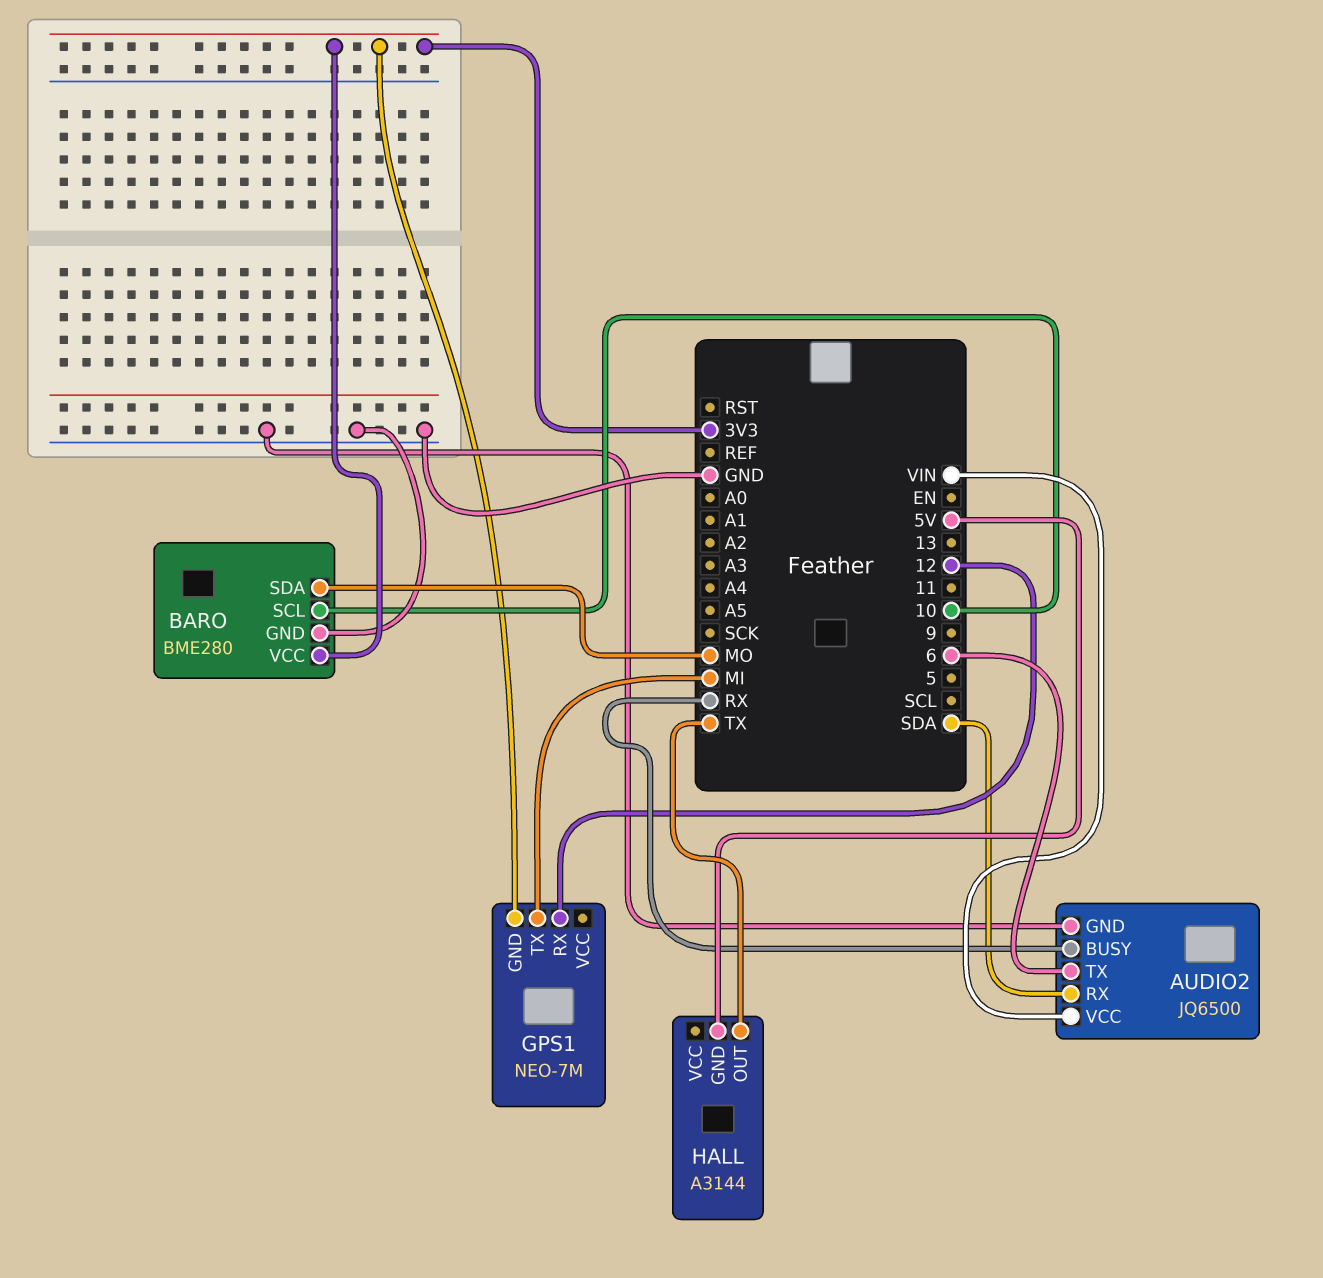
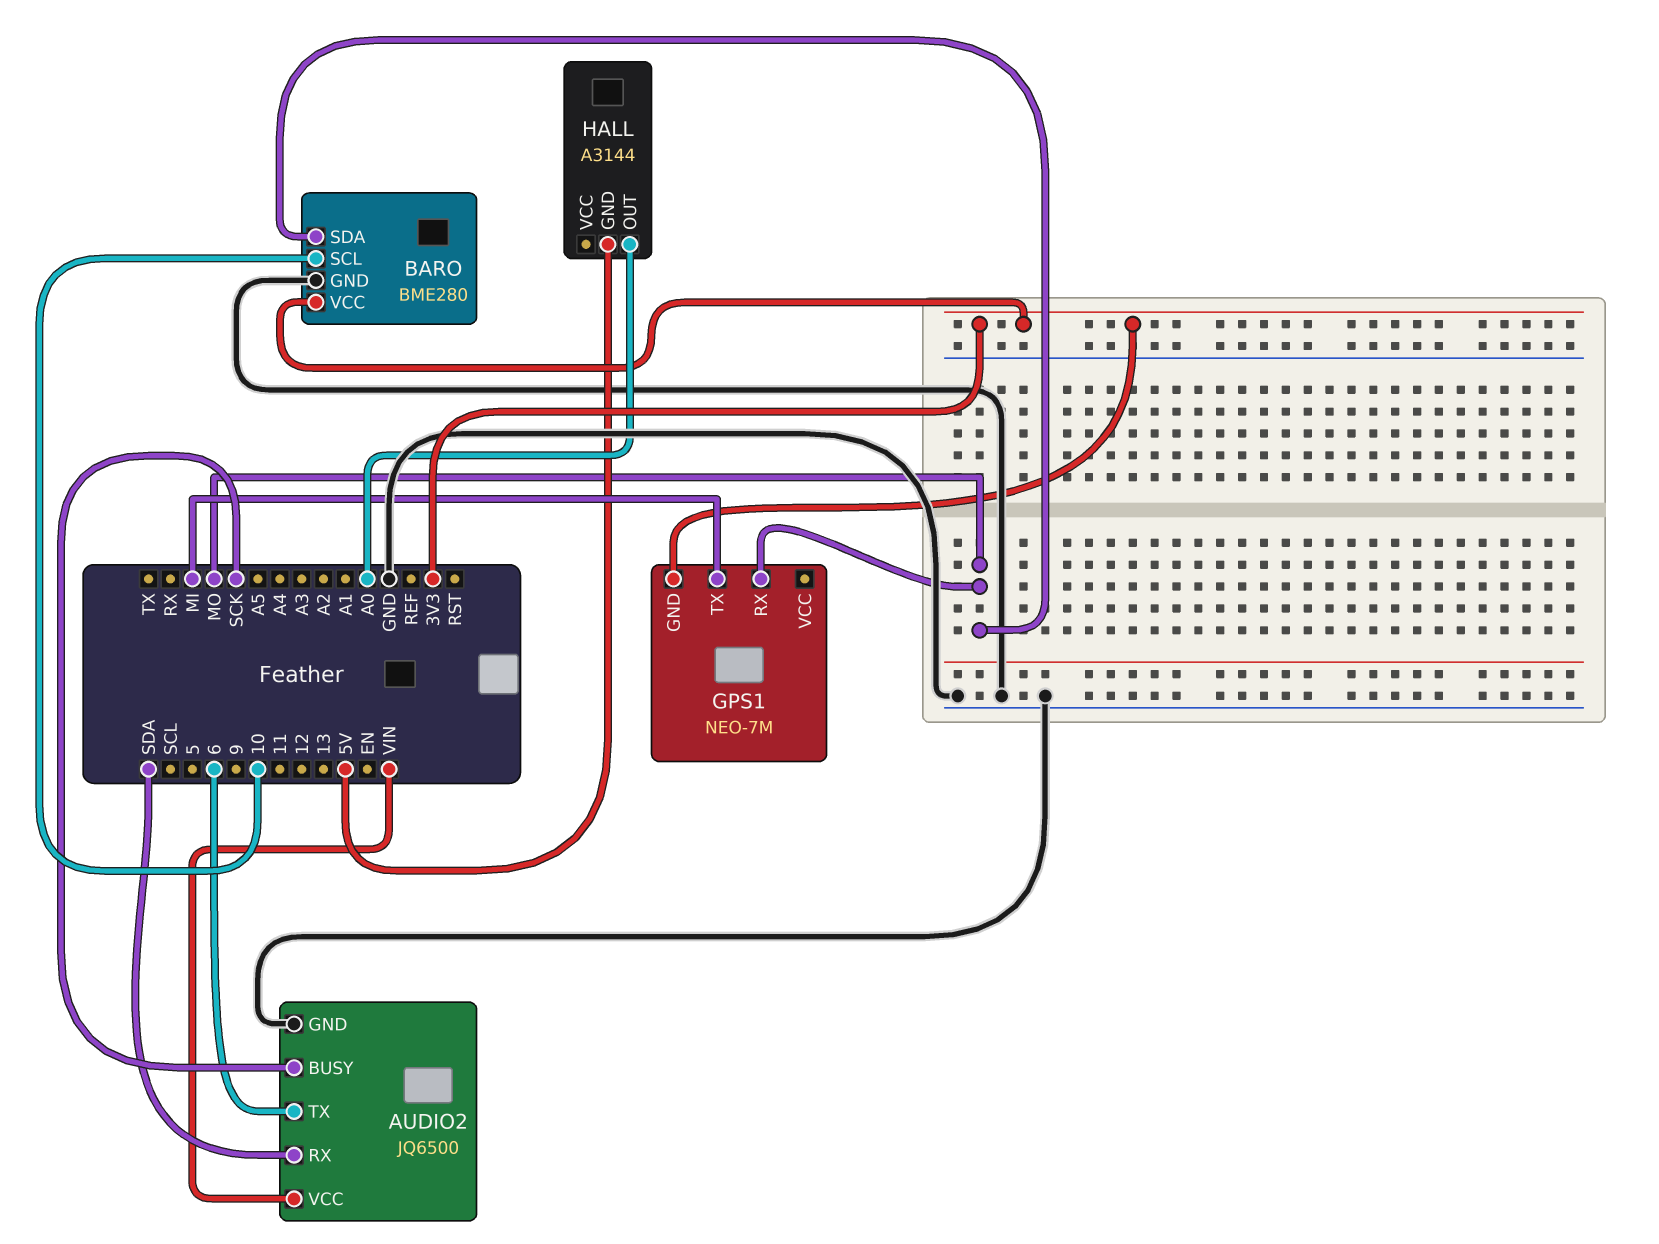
AUDIO2 pin BUSY: RX -> SCK
GPS1 pin RX: 12 -> MO
HALL pin OUT: TX -> A0

